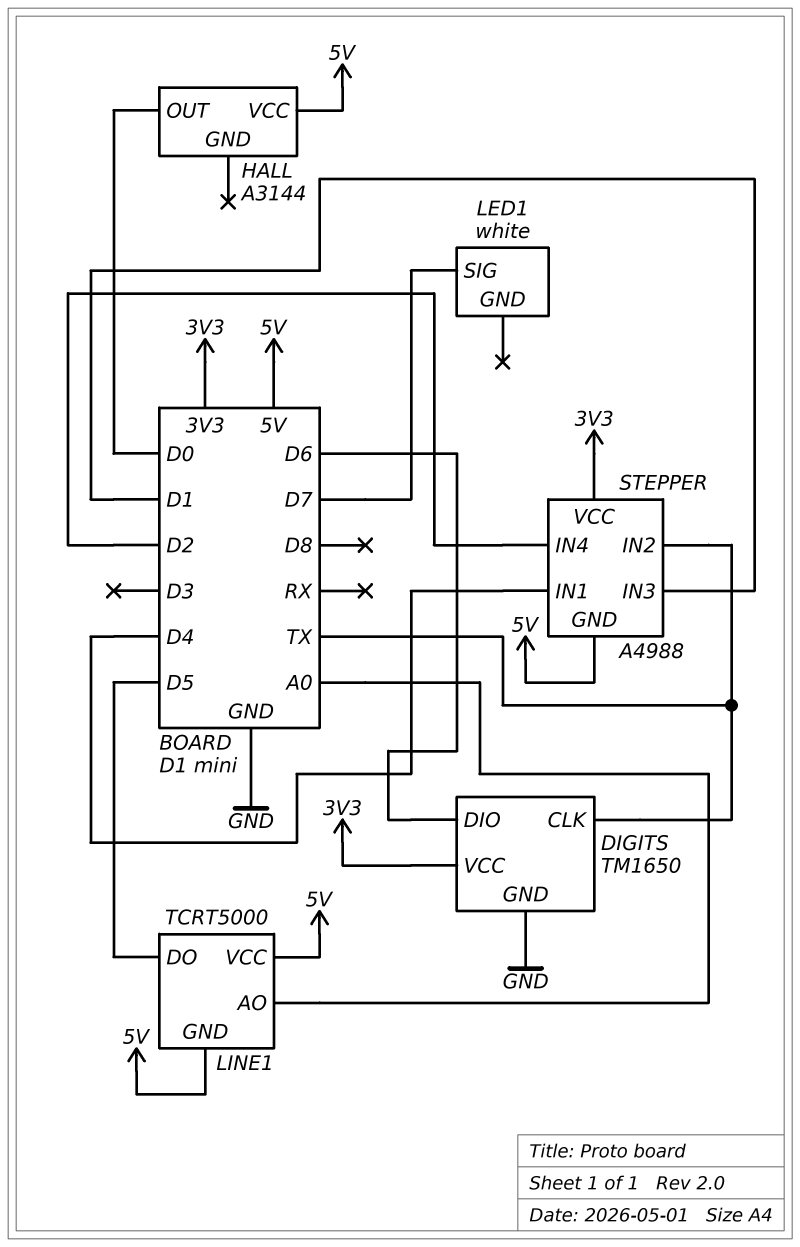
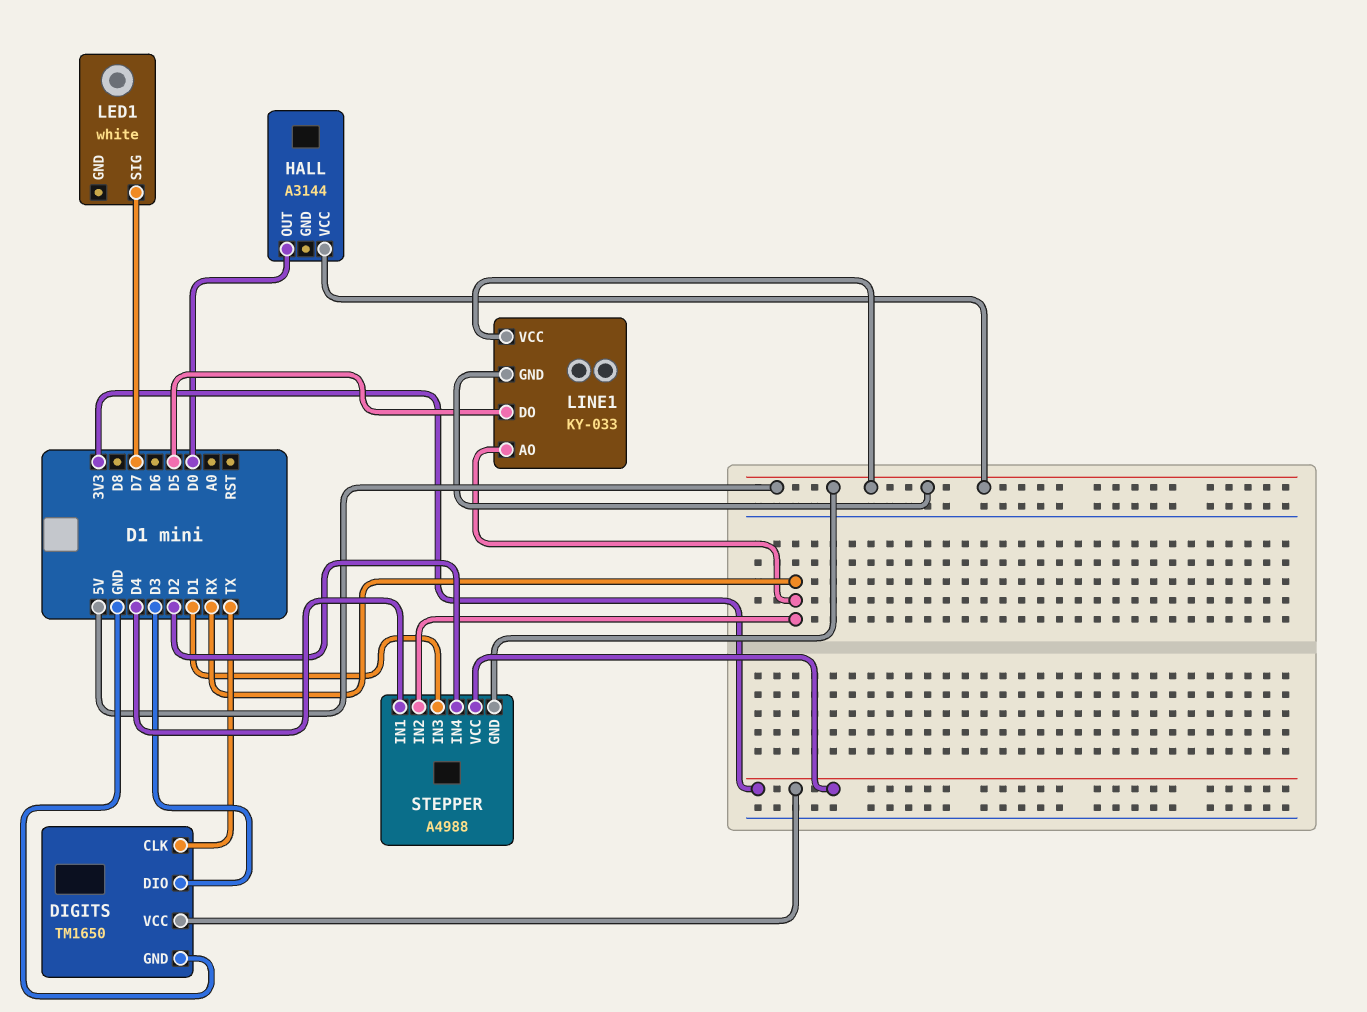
DIGITS pin DIO: D6 -> D3
LINE1: TCRT5000 -> KY-033
LINE1 pin AO: A0 -> RX
STEPPER pin IN2: TX -> RX

